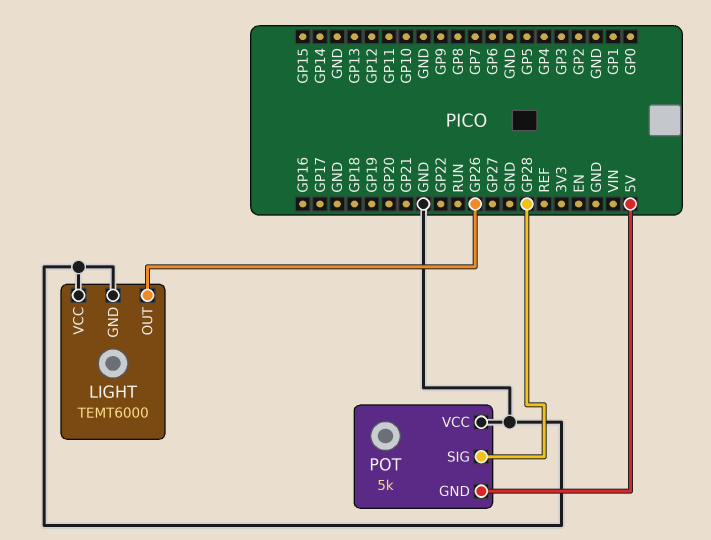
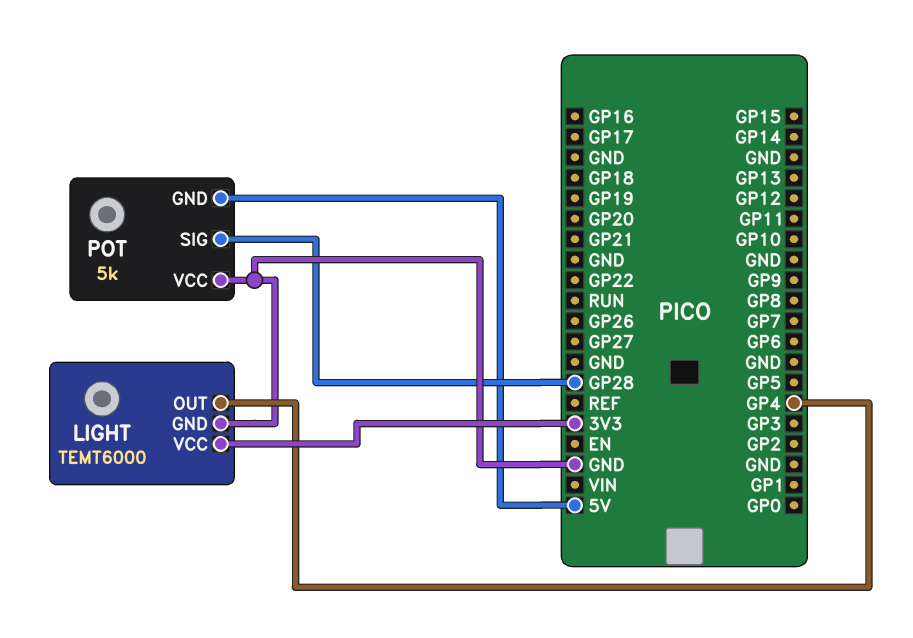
LIGHT pin OUT: GP26 -> GP4
LIGHT pin VCC: GND -> 3V3

